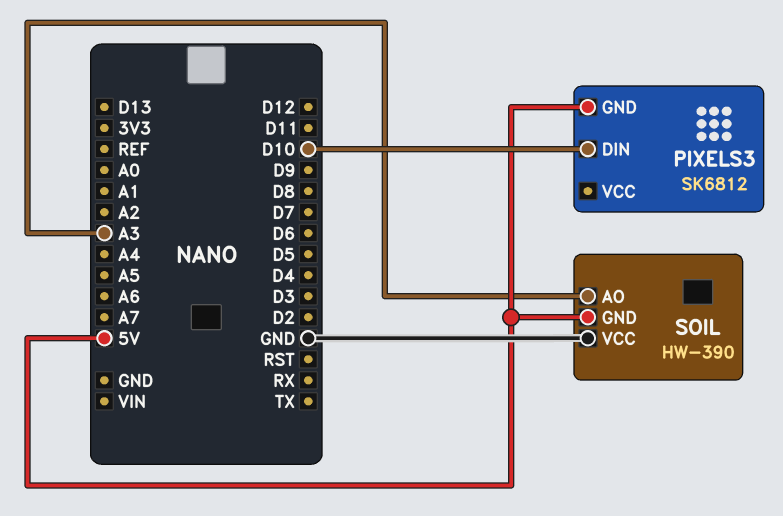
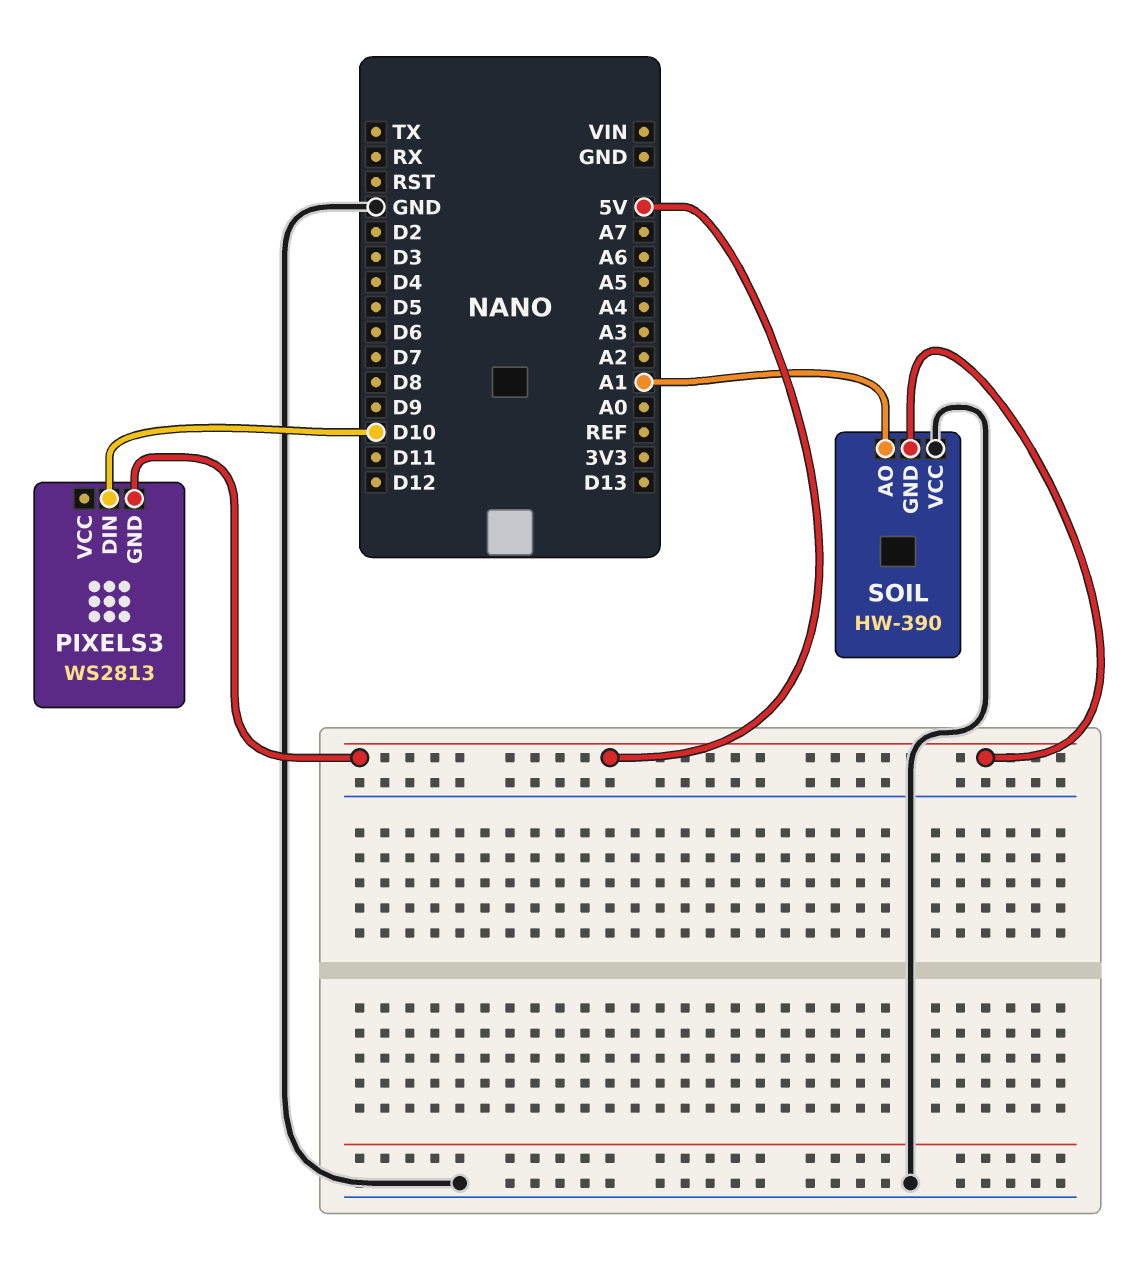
PIXELS3: SK6812 -> WS2813
SOIL pin AO: A3 -> A1

